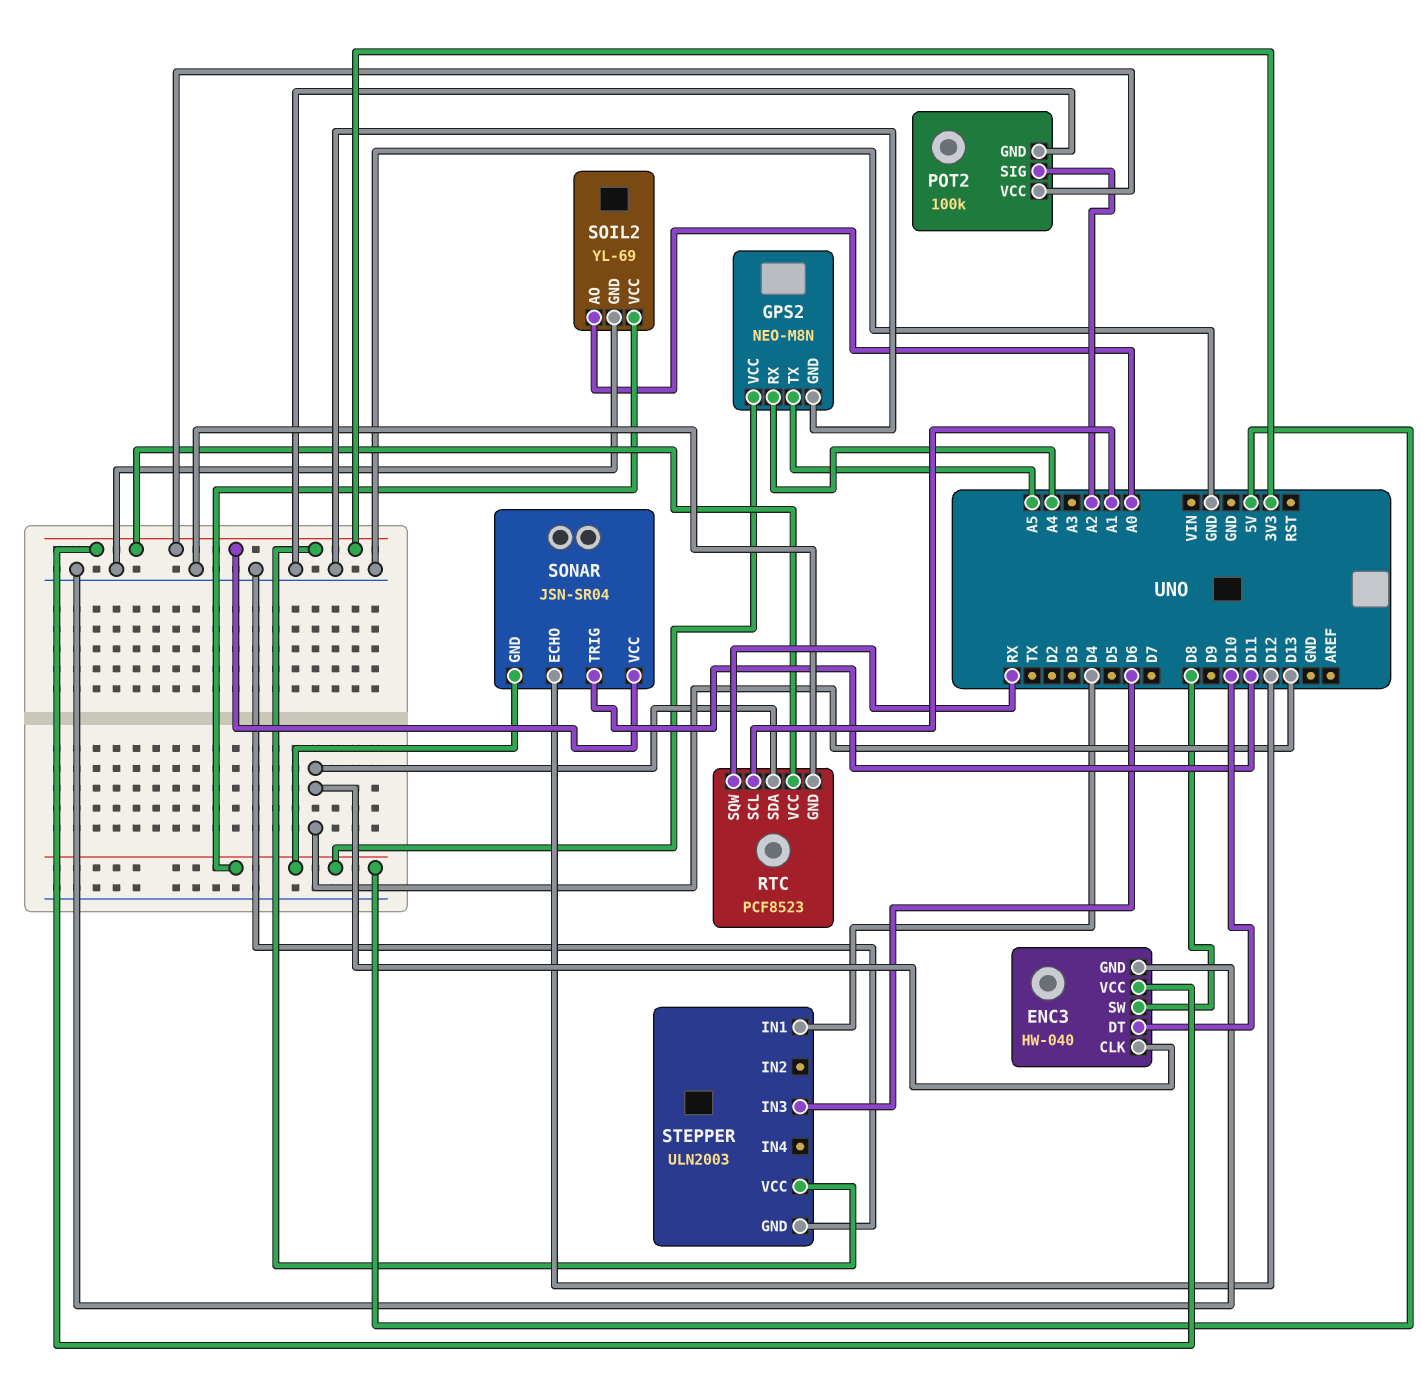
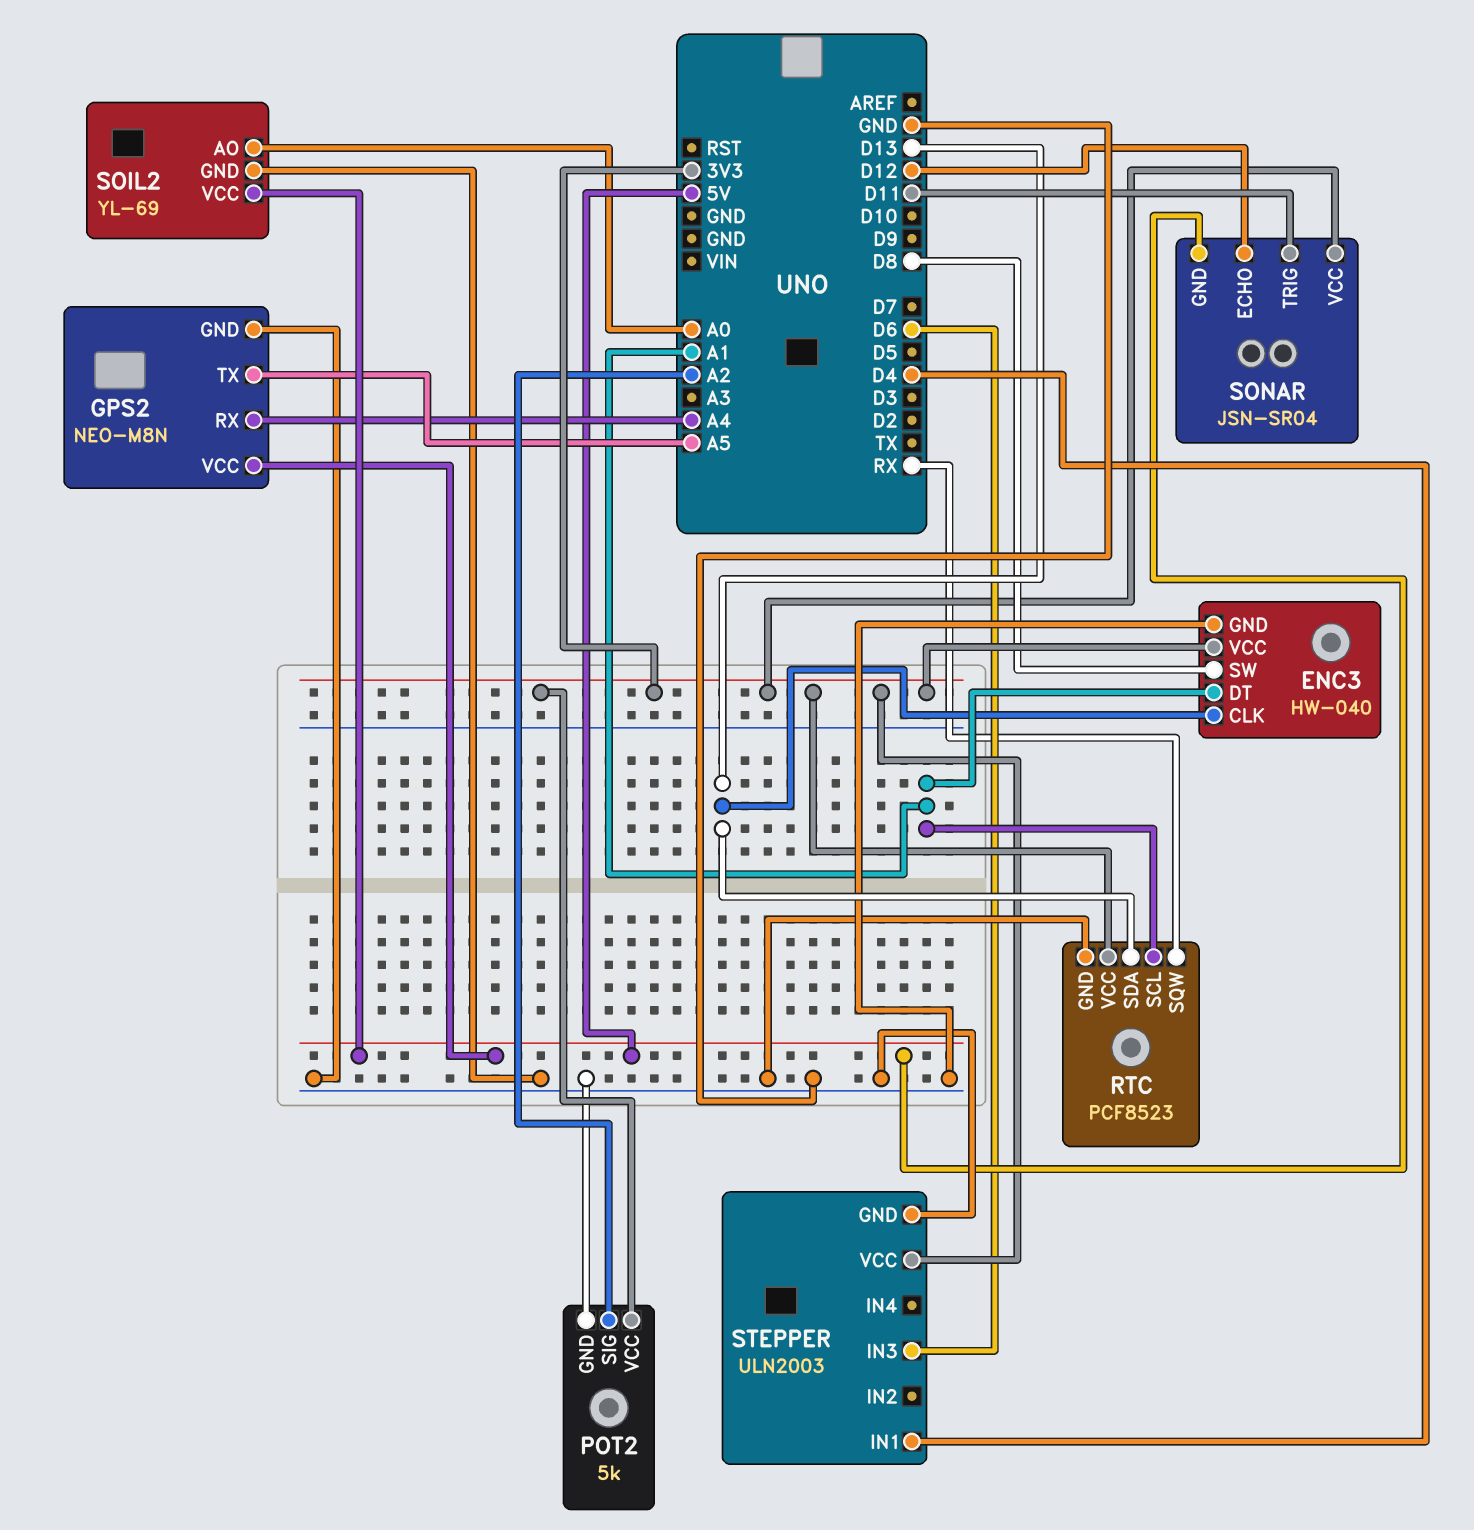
ENC3 pin DT: D10 -> A1
POT2: 100k -> 5k

